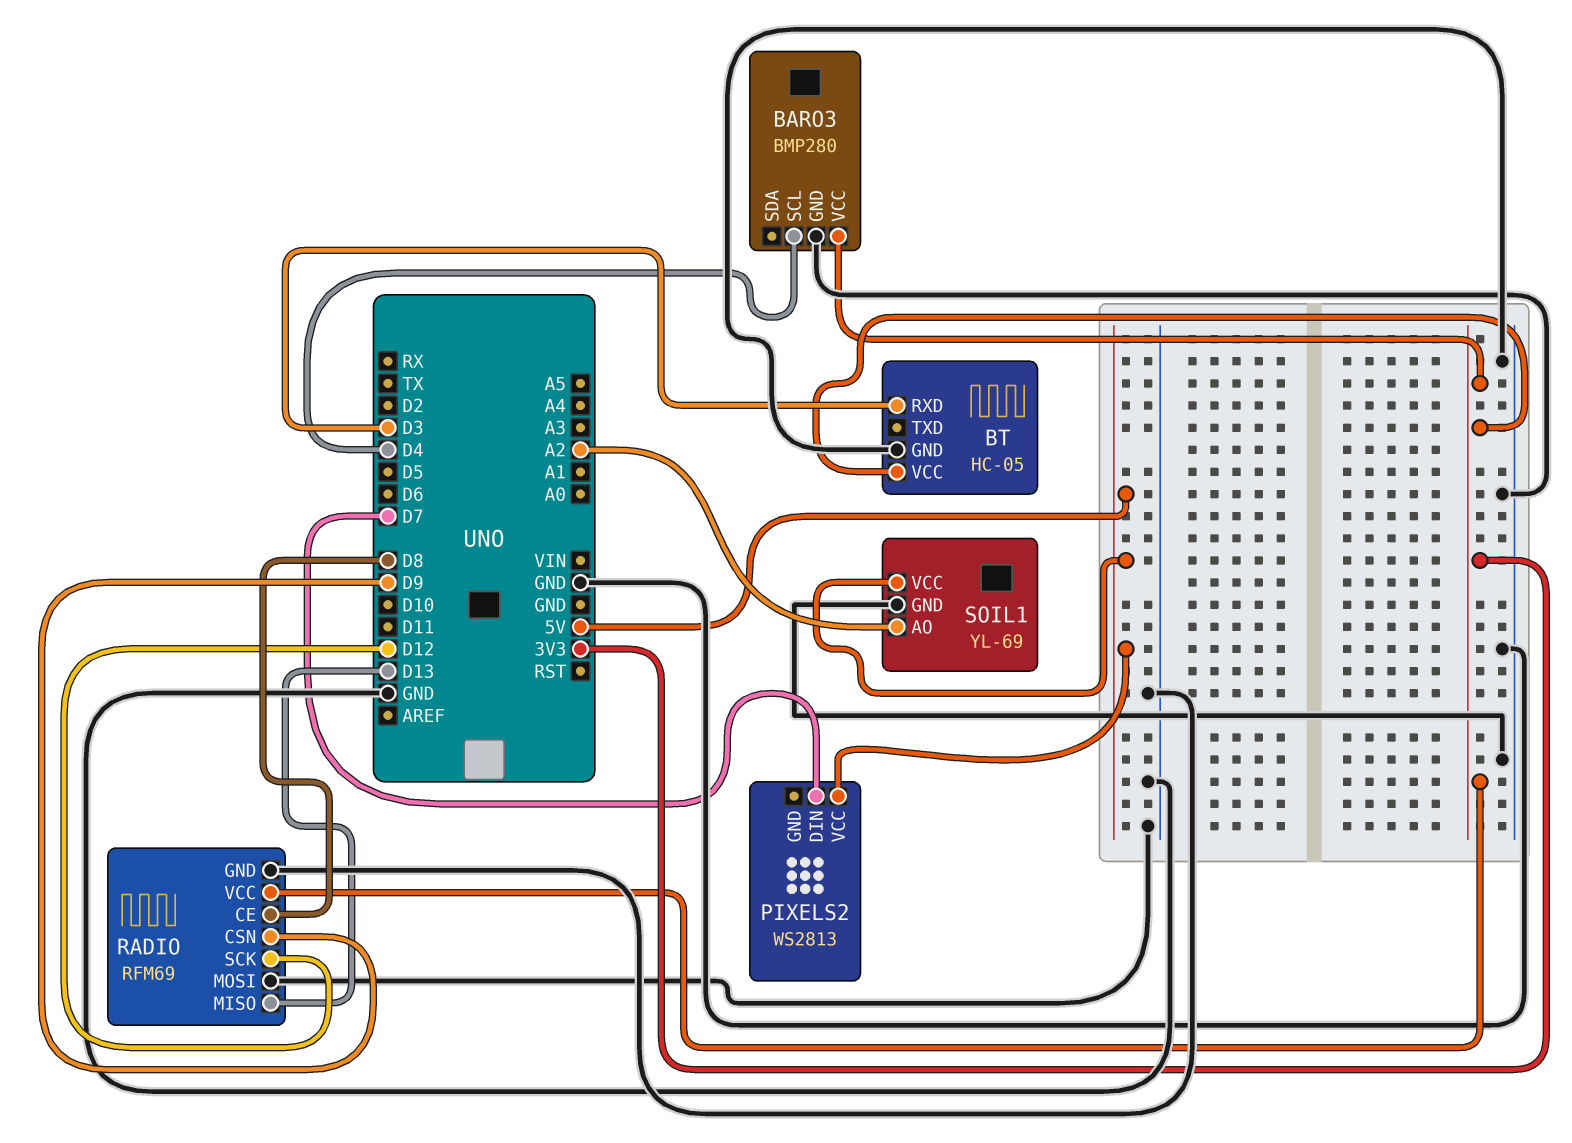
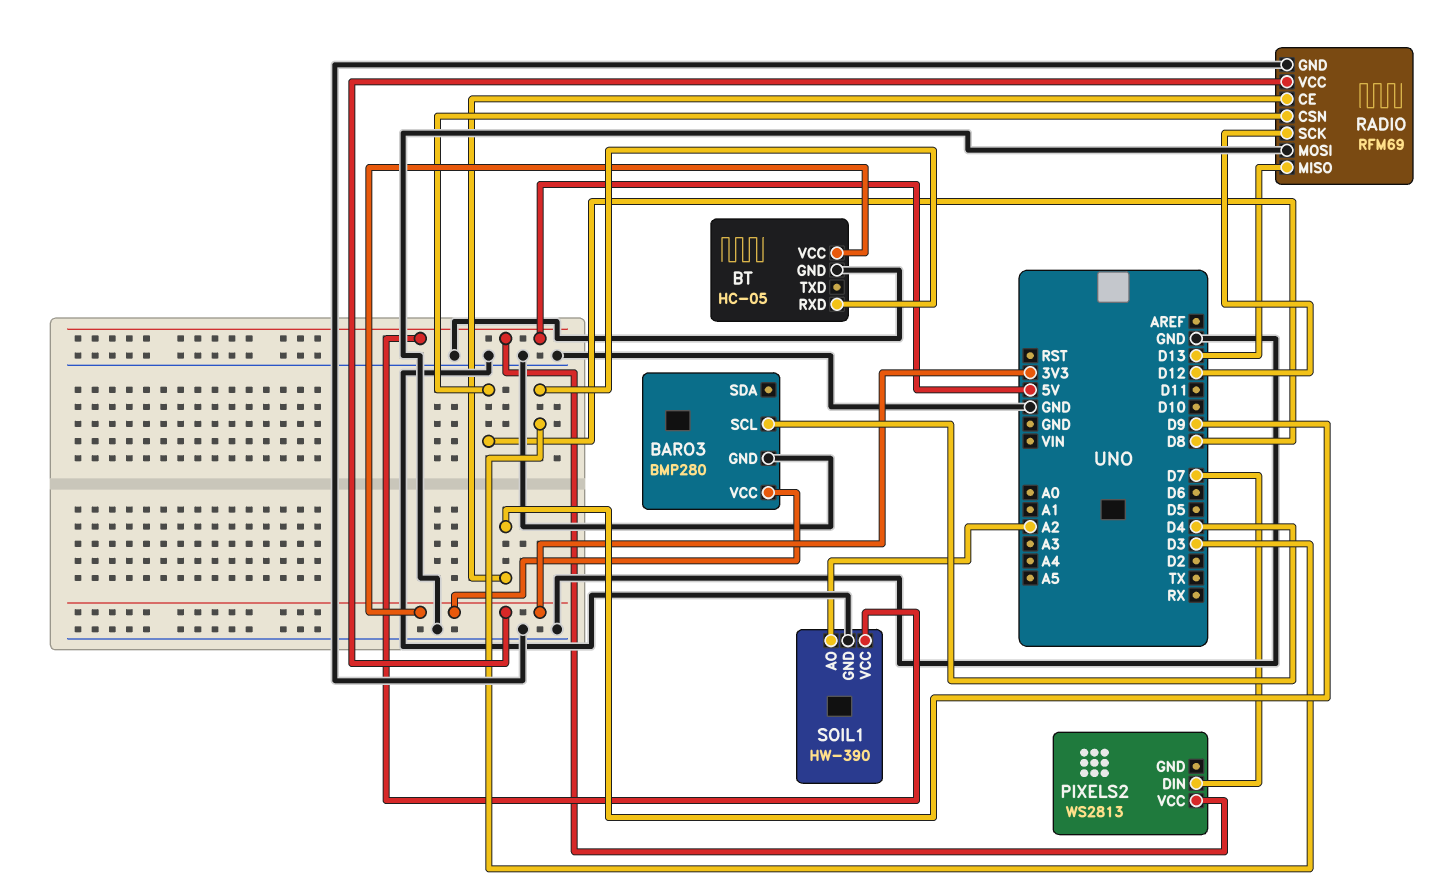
RADIO pin CE: D8 -> D9
RADIO pin CSN: D9 -> D8
SOIL1: YL-69 -> HW-390

